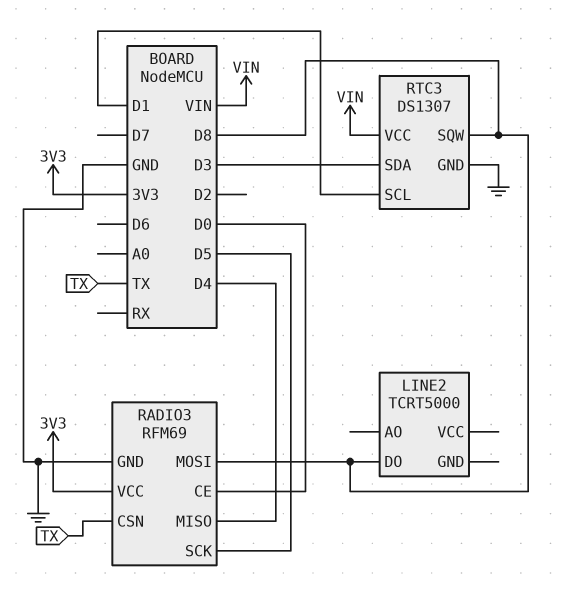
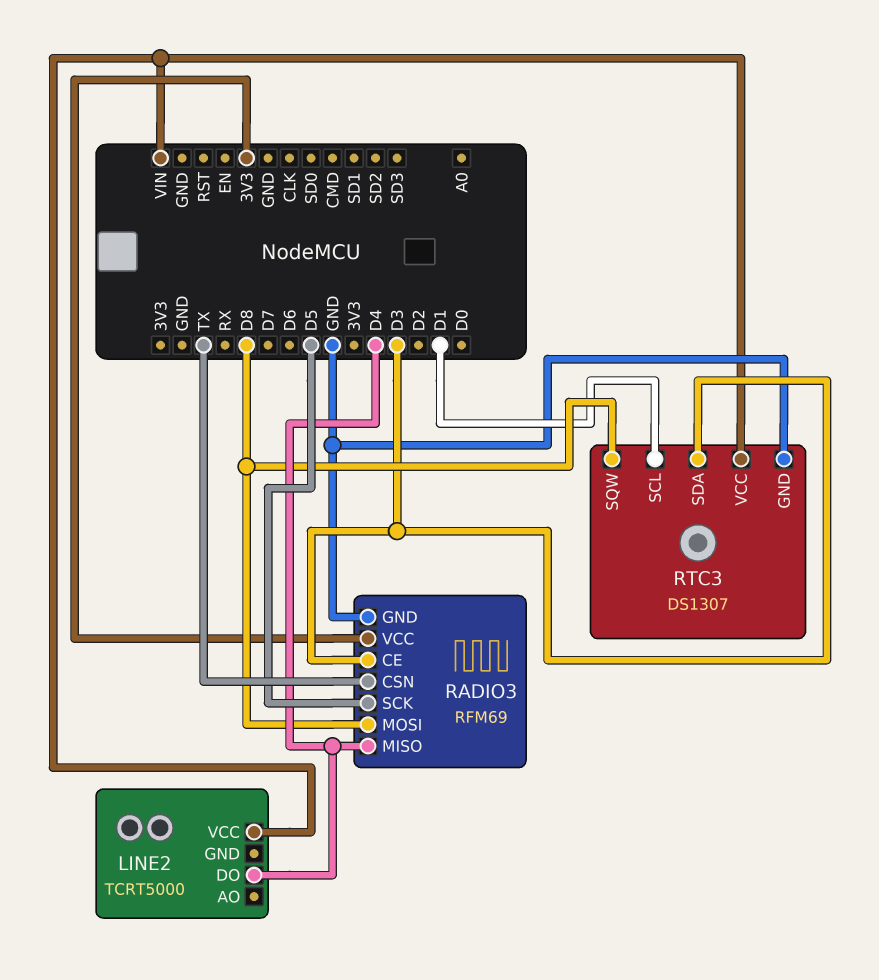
LINE2 pin DO: D8 -> D4
LINE2 pin VCC: none -> VIN
RADIO3 pin CE: D0 -> D3

